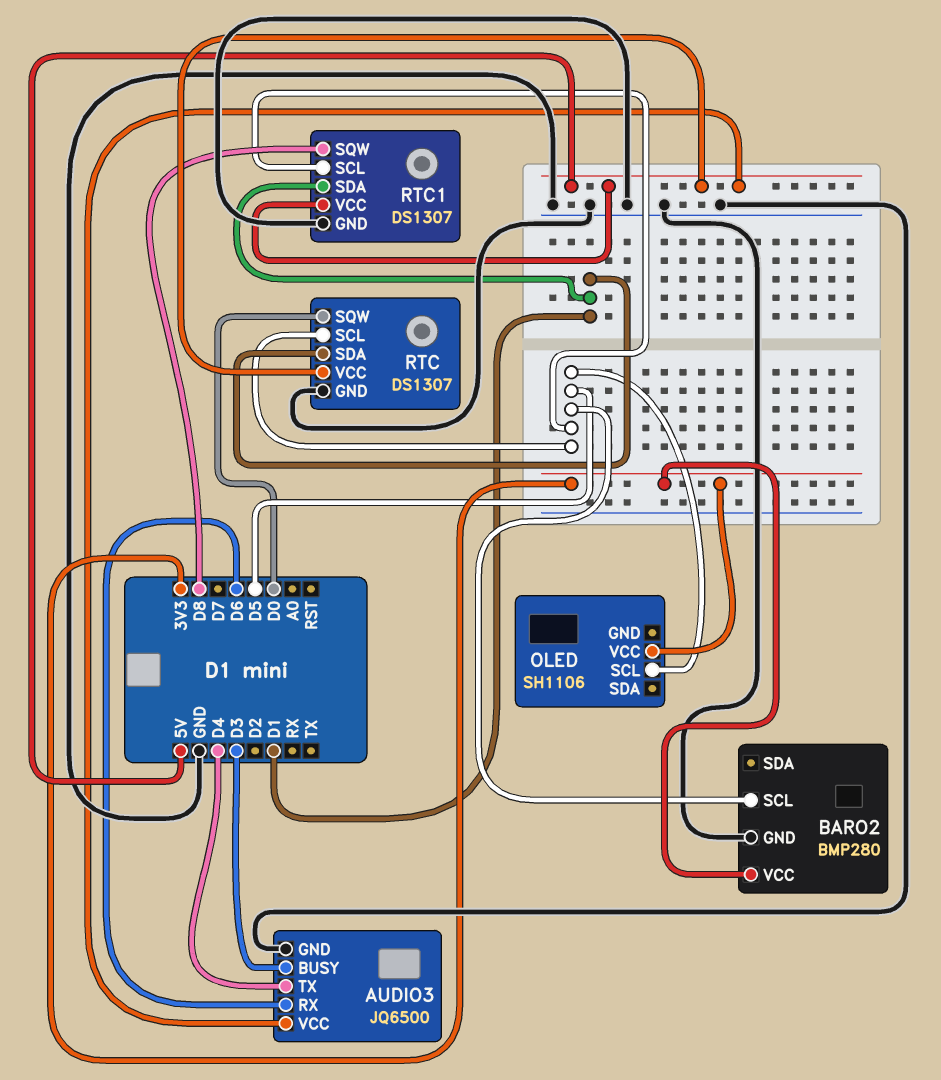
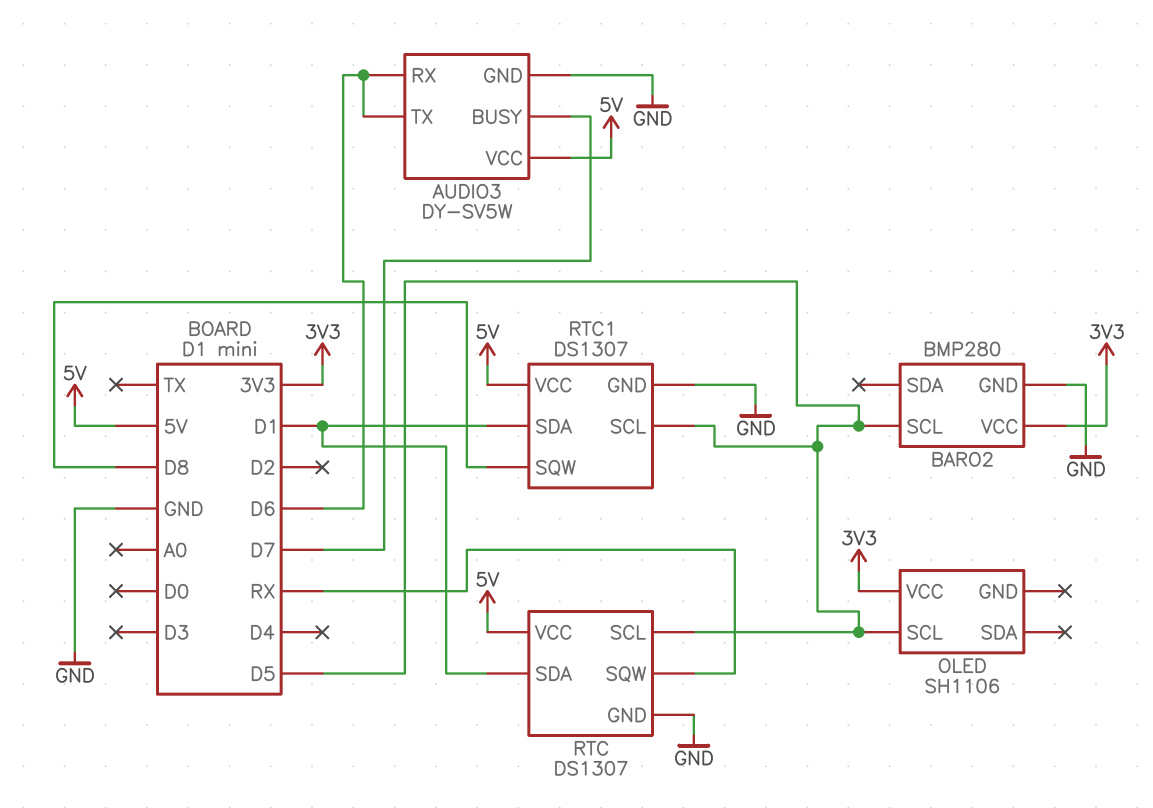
AUDIO3: JQ6500 -> DY-SV5W
AUDIO3 pin BUSY: D3 -> D7
AUDIO3 pin TX: D4 -> D6
RTC pin SQW: D0 -> RX

